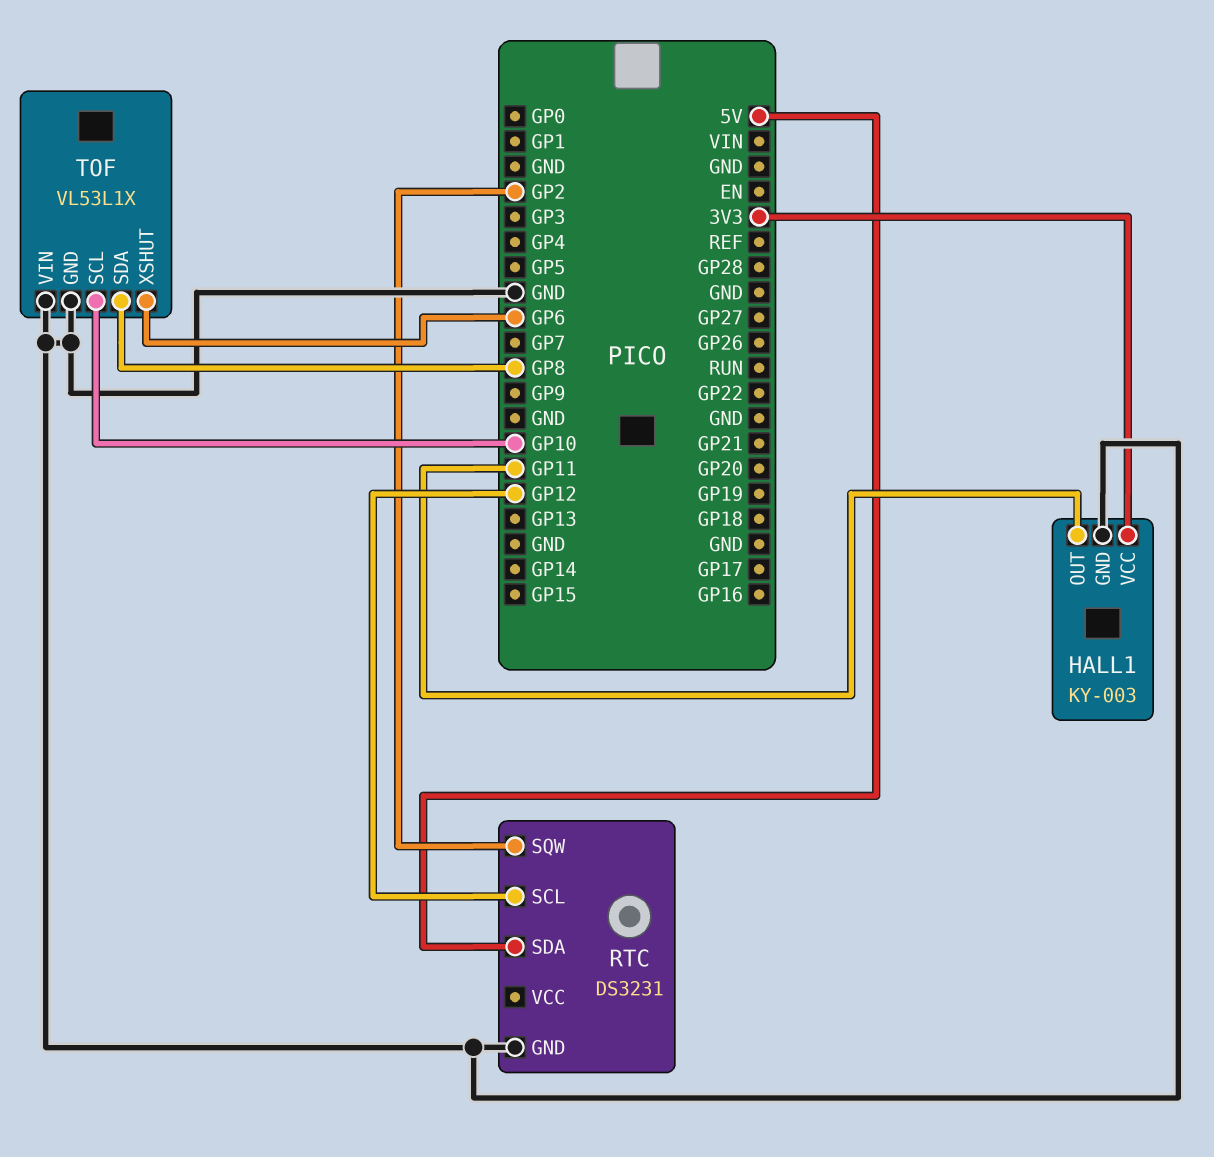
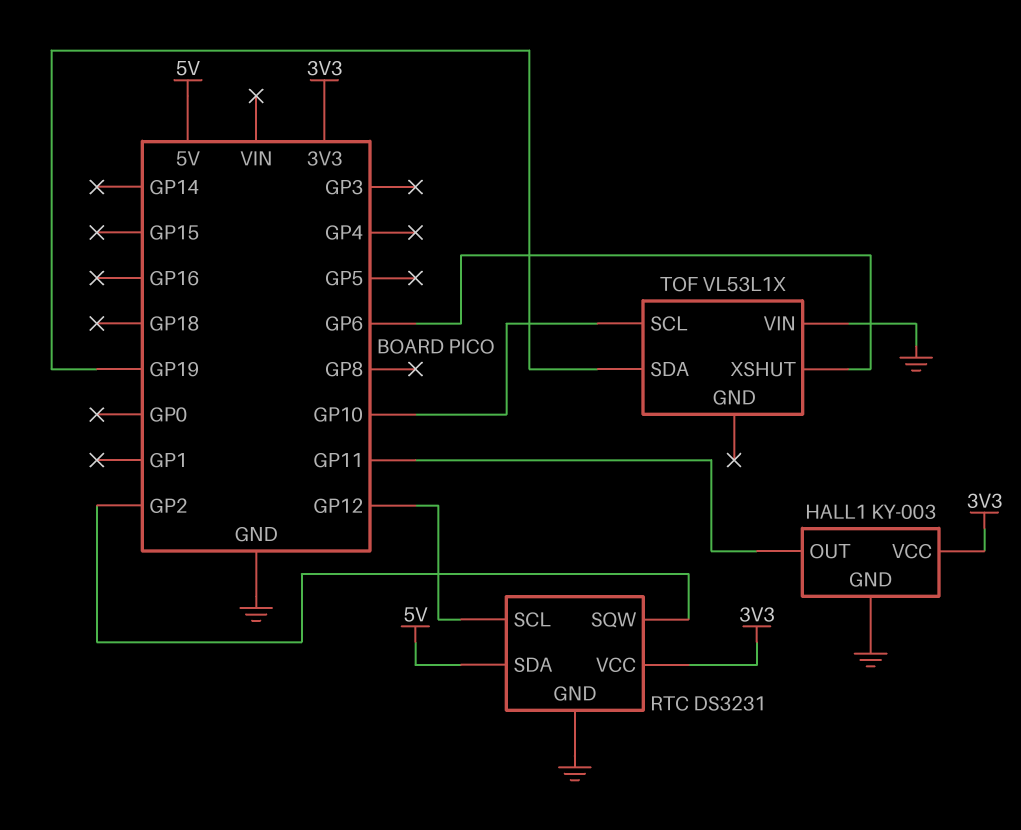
RTC pin VCC: none -> 3V3
TOF pin GND: GND -> none
TOF pin SDA: GP8 -> GP19

